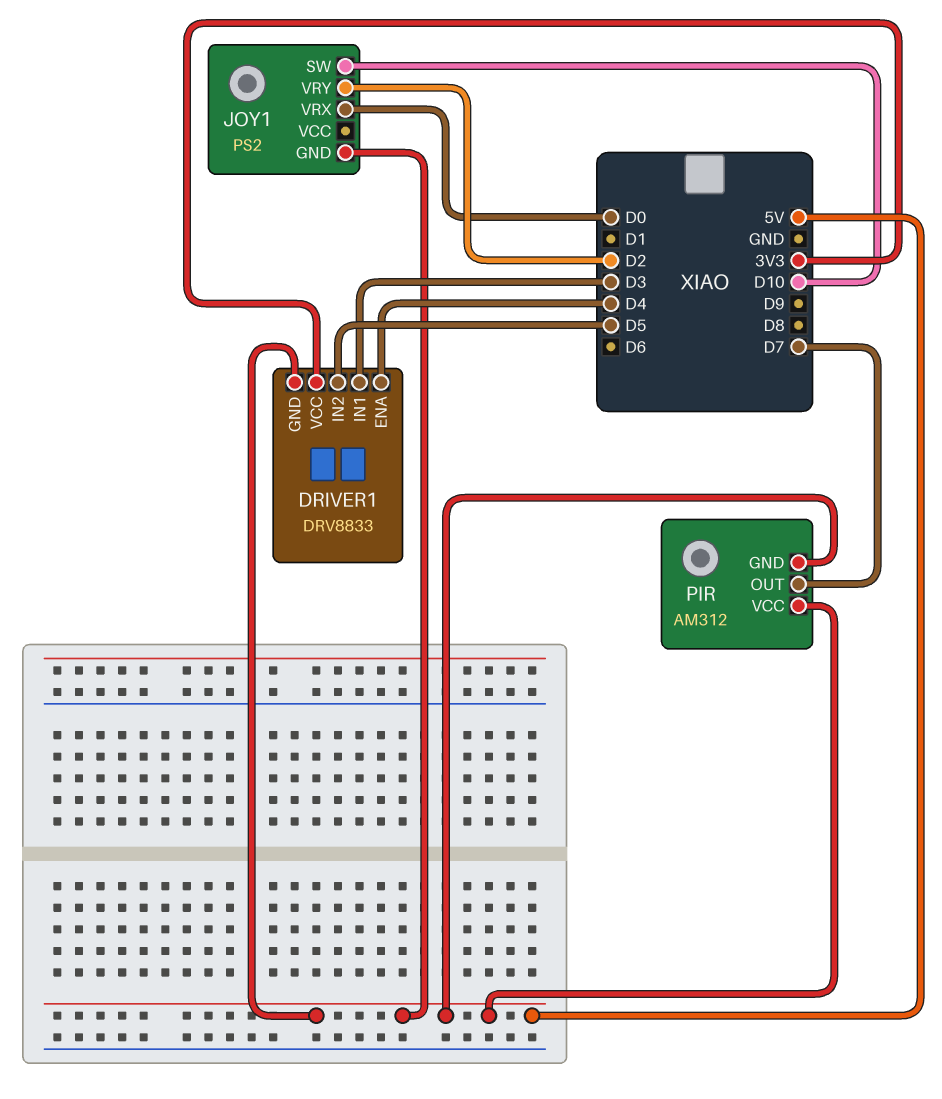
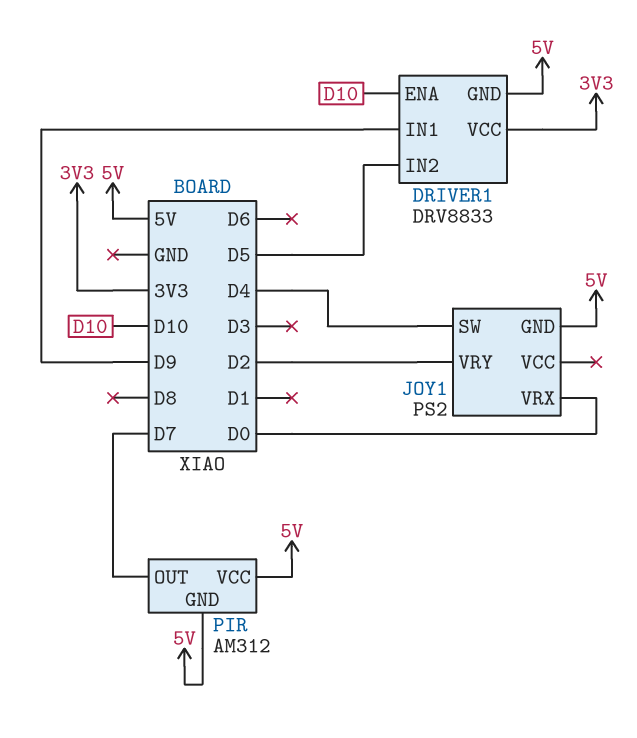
DRIVER1 pin ENA: D4 -> D10
DRIVER1 pin IN1: D3 -> D9
JOY1 pin SW: D10 -> D4

